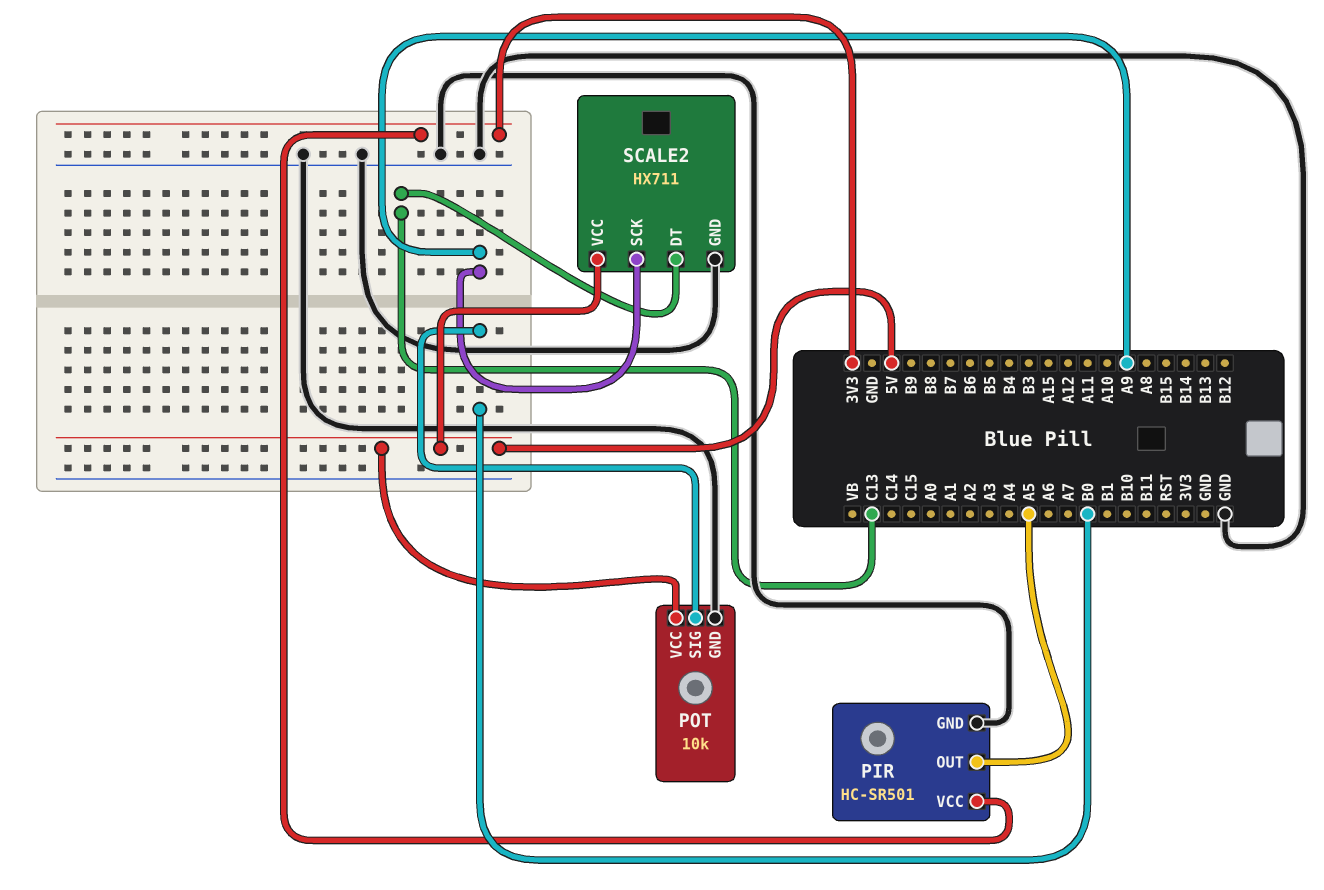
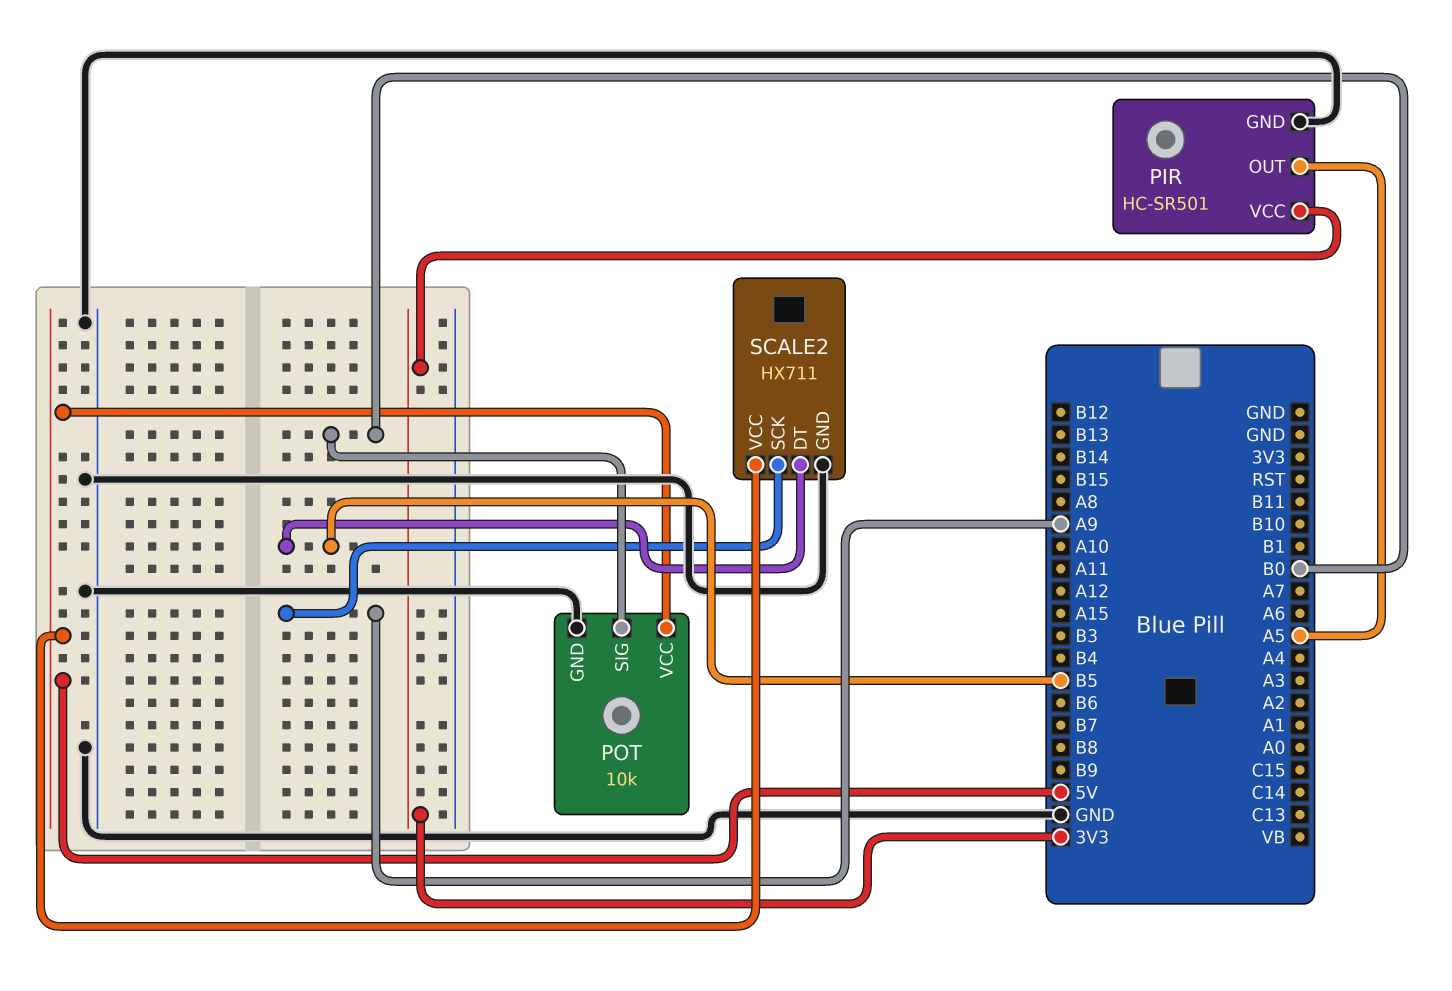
SCALE2 pin DT: C13 -> B5

